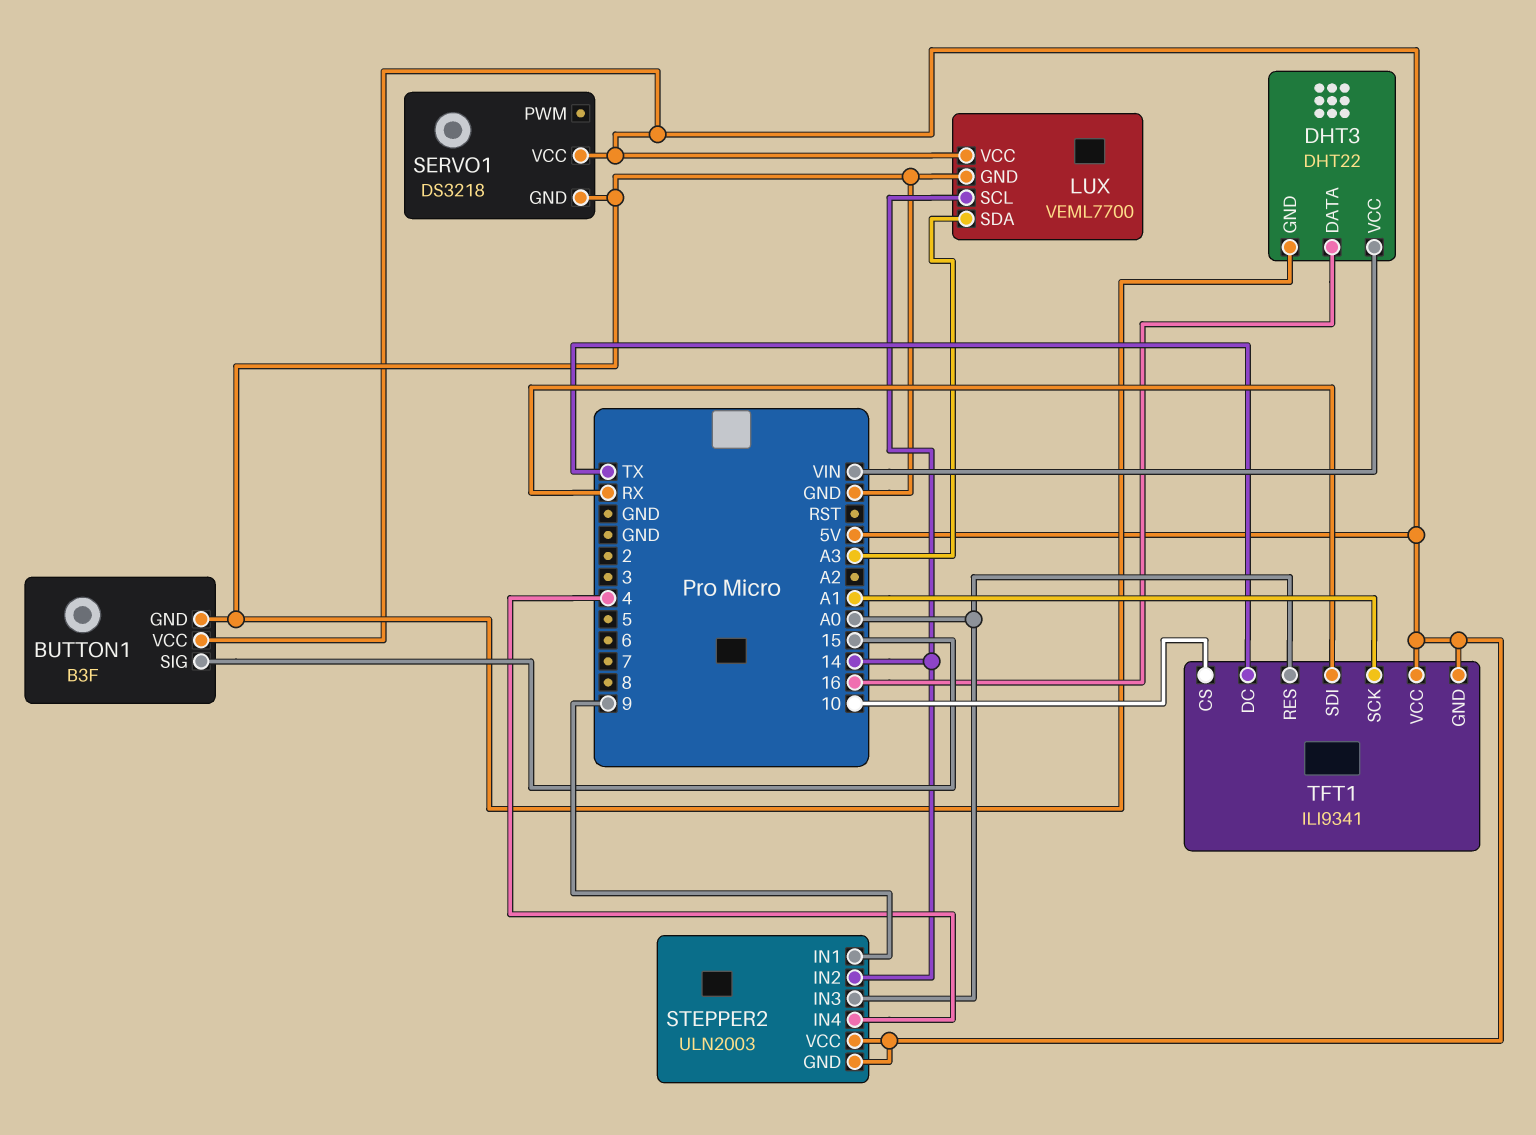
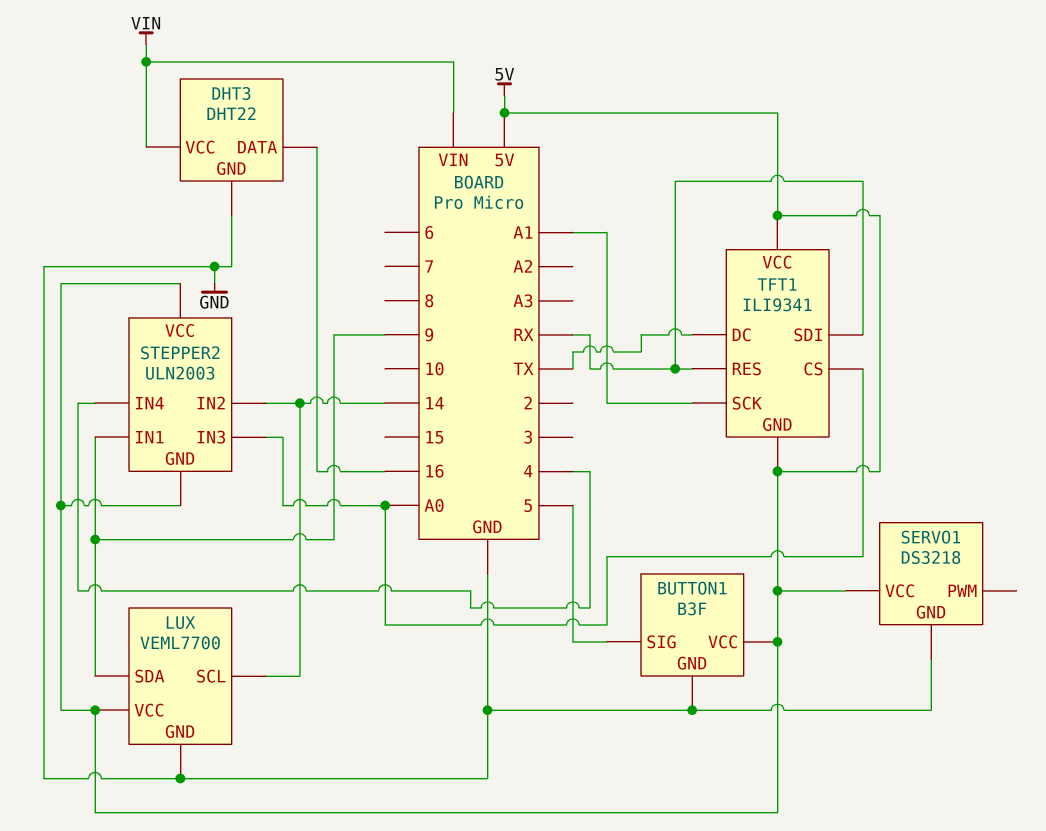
BUTTON1 pin SIG: 15 -> 5
LUX pin SDA: A3 -> 9
TFT1 pin CS: 10 -> A0
TFT1 pin RES: A0 -> RX

